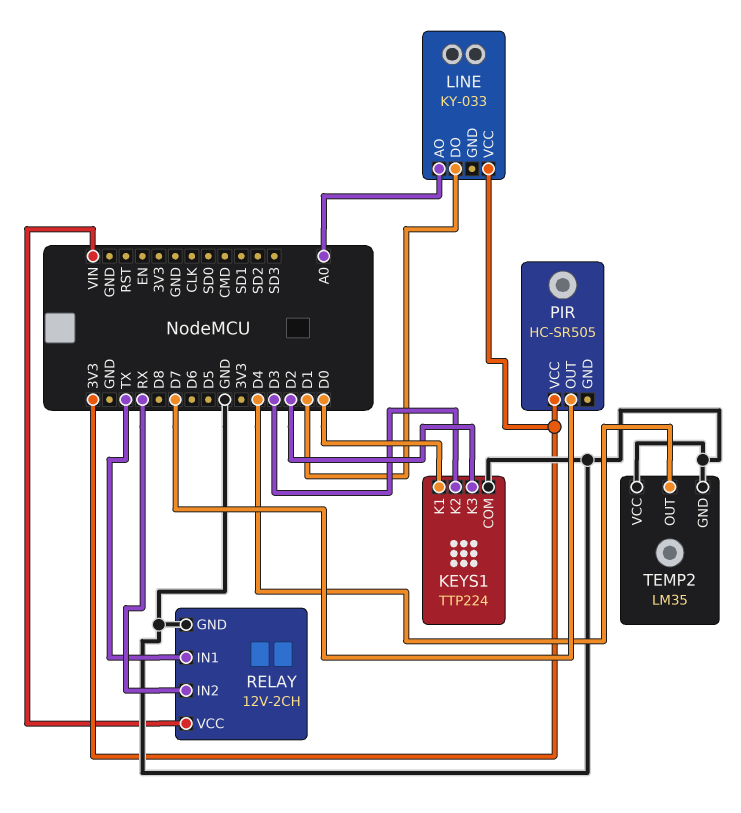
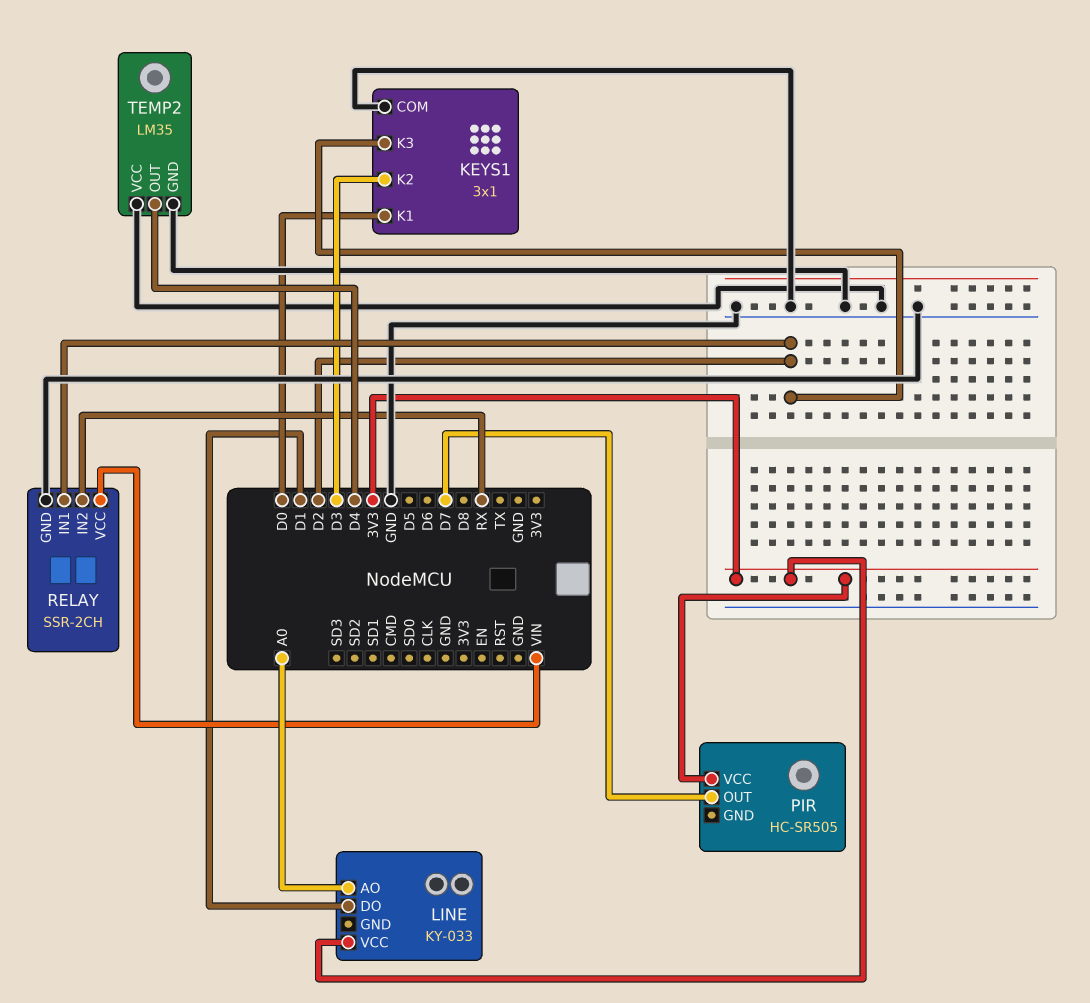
KEYS1: TTP224 -> 3x1
RELAY: 12V-2CH -> SSR-2CH
RELAY pin IN1: TX -> D2

